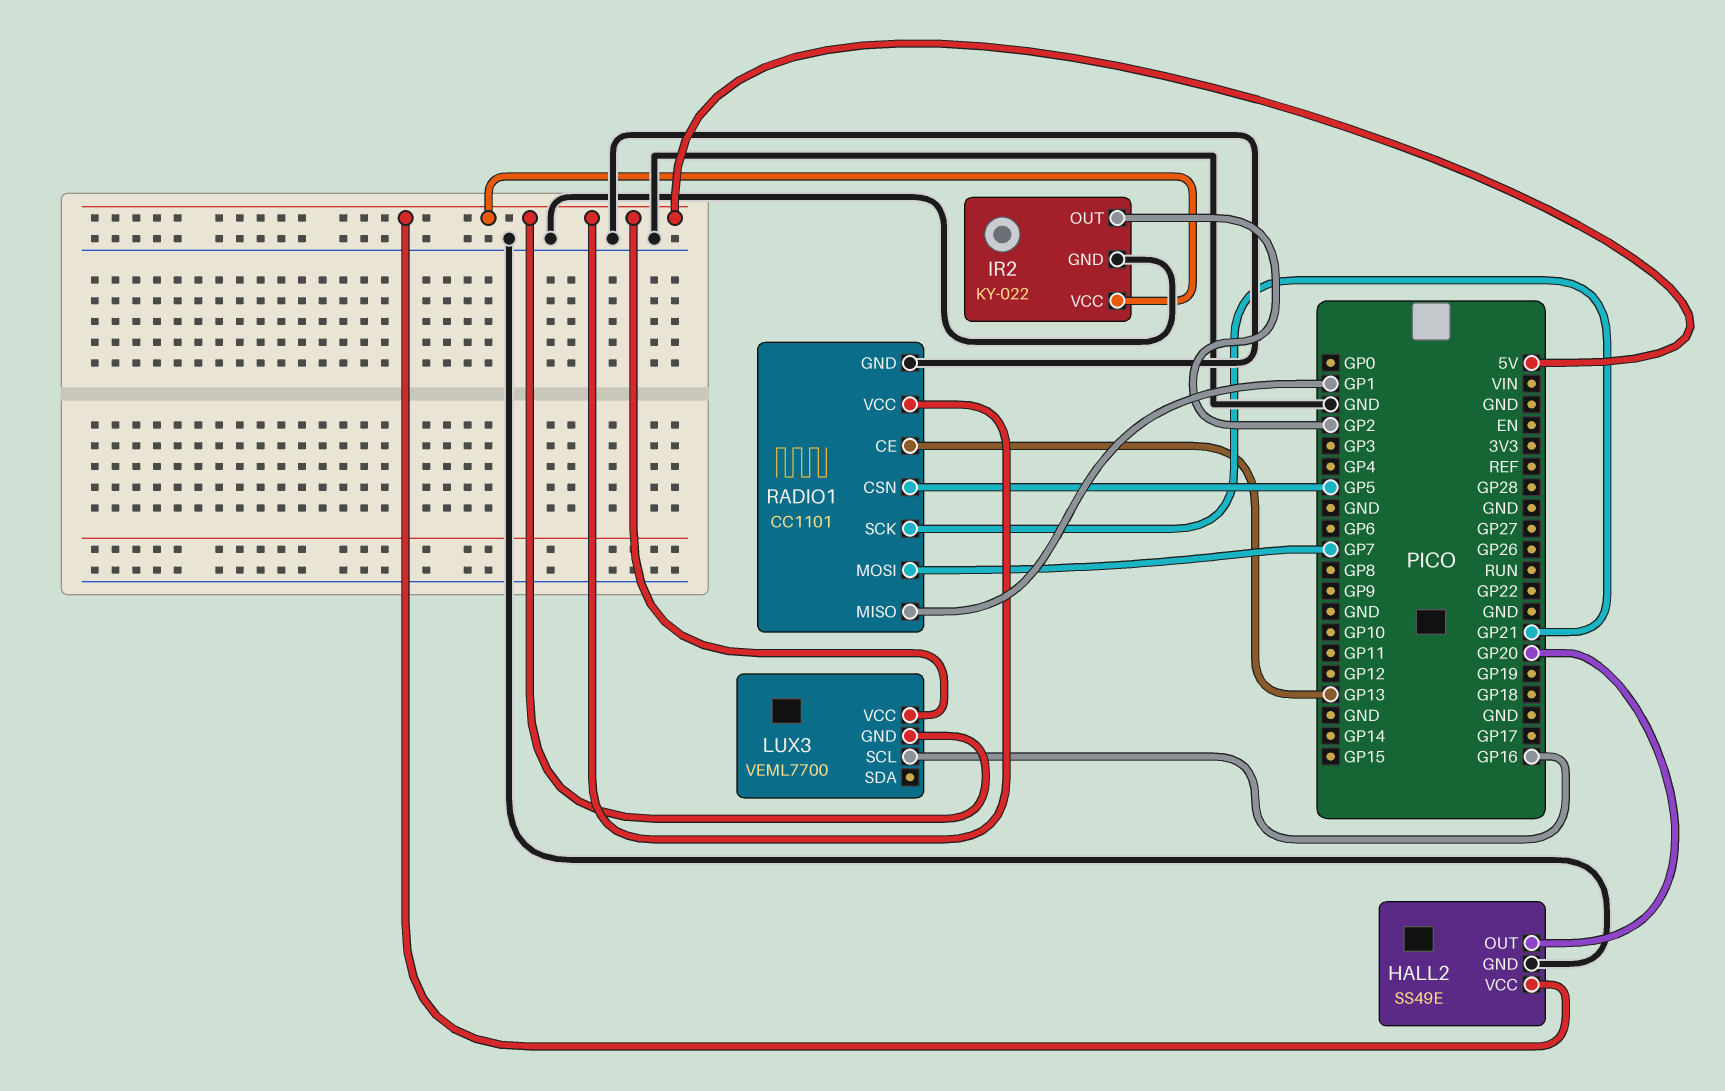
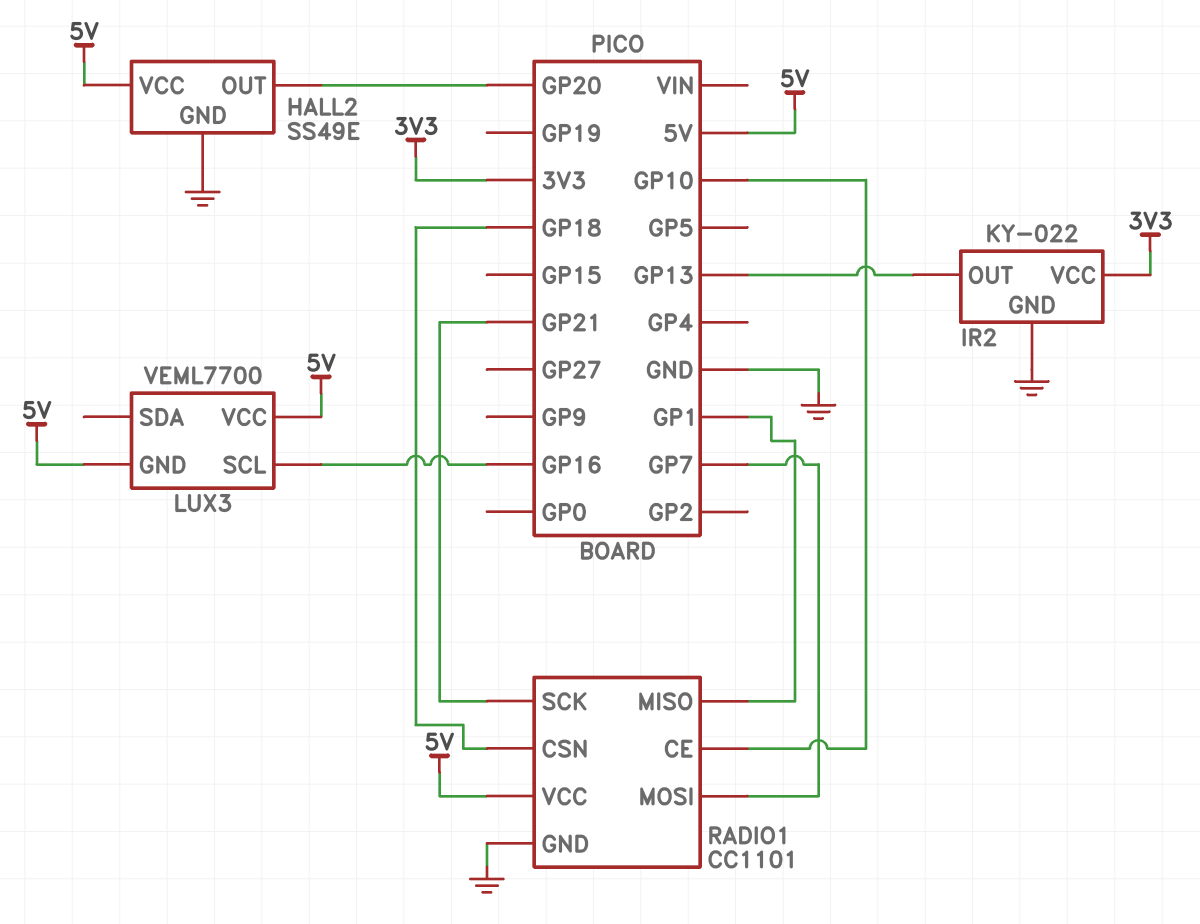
IR2 pin OUT: GP2 -> GP13
IR2 pin VCC: 5V -> 3V3
RADIO1 pin CE: GP13 -> GP10
RADIO1 pin CSN: GP5 -> GP18

